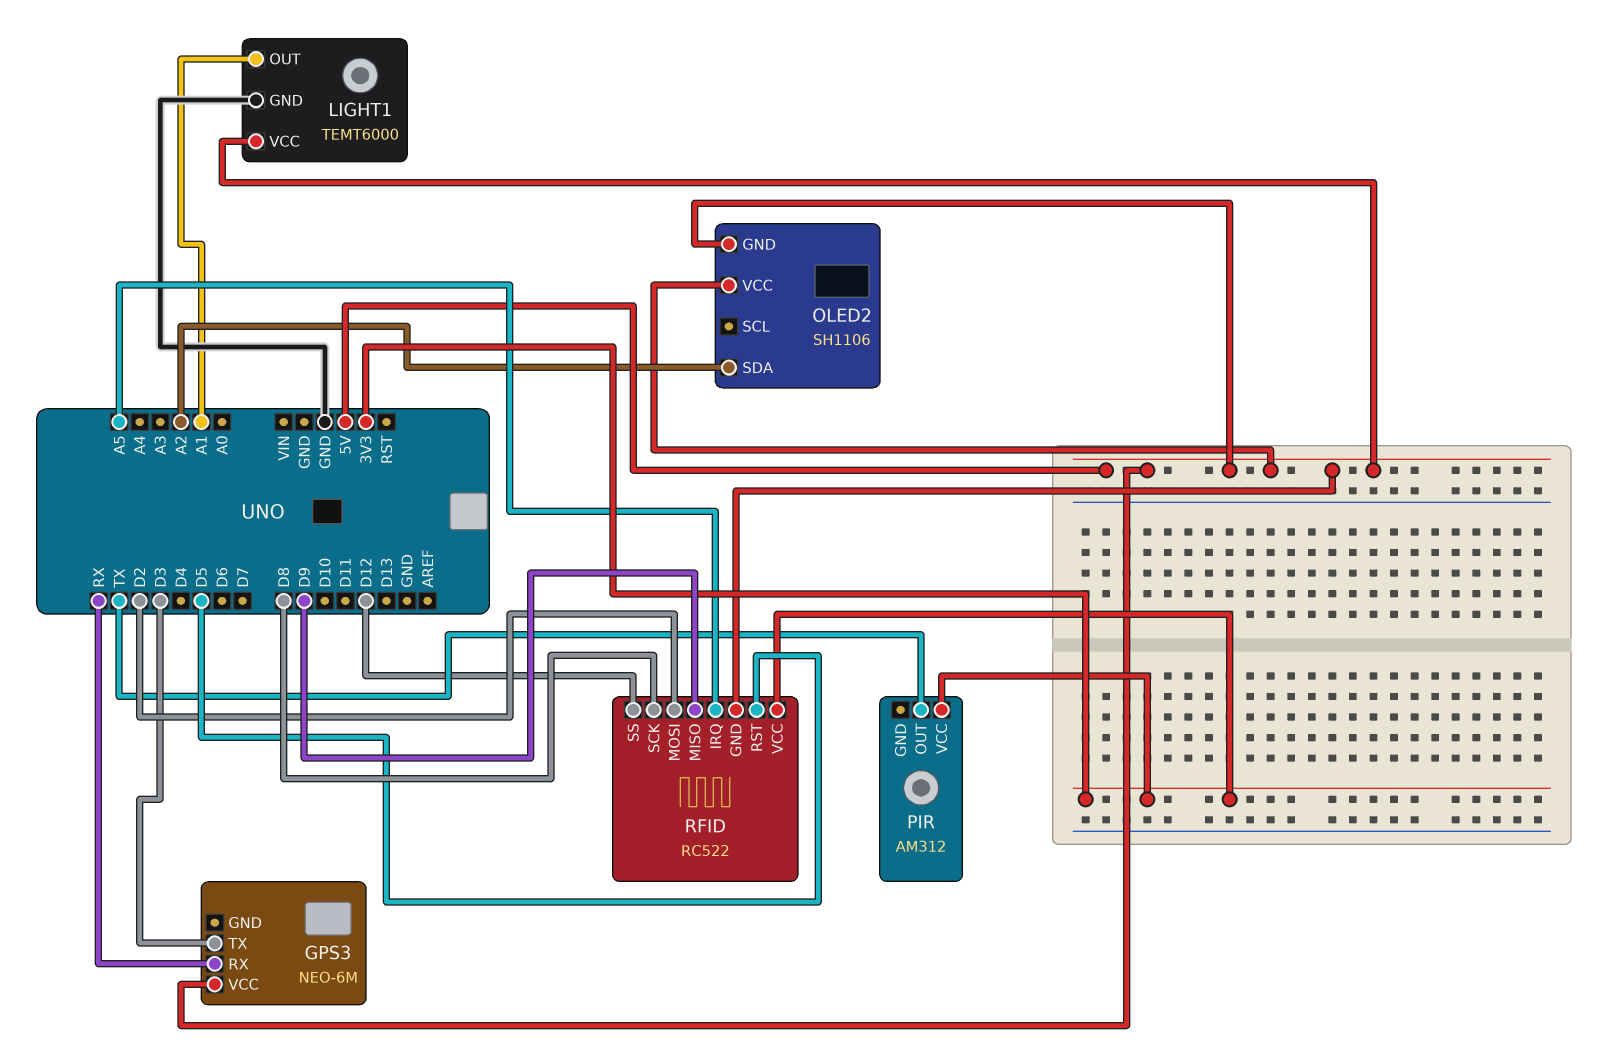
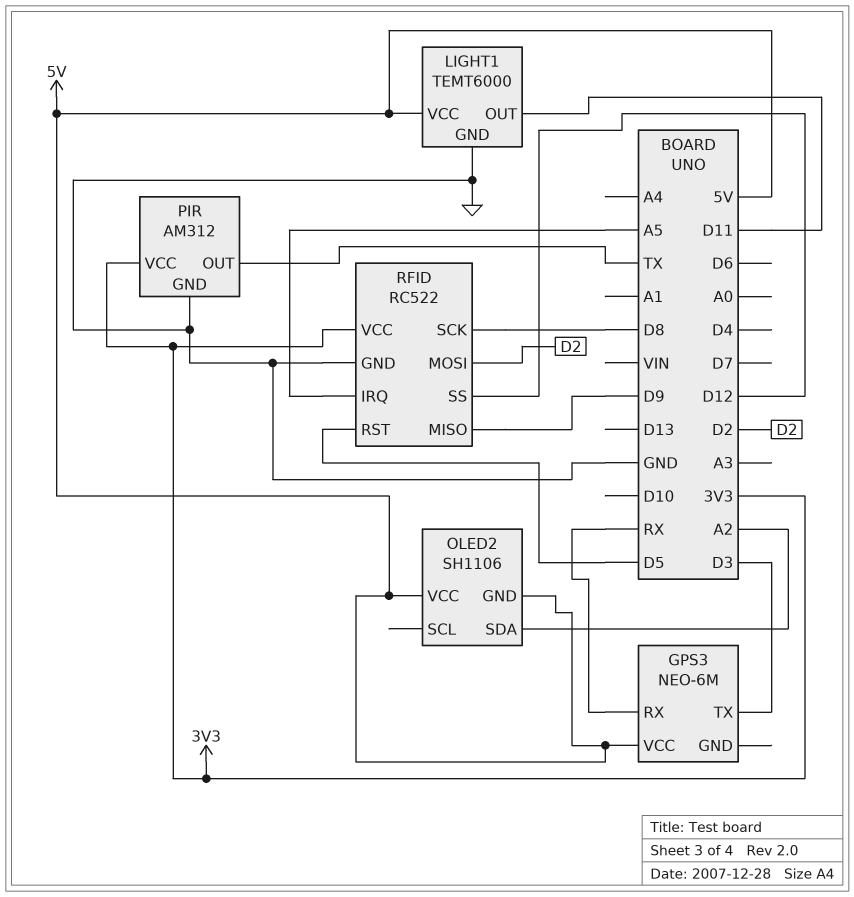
LIGHT1 pin OUT: A1 -> D11
PIR pin GND: none -> GND
RFID pin GND: 5V -> GND

